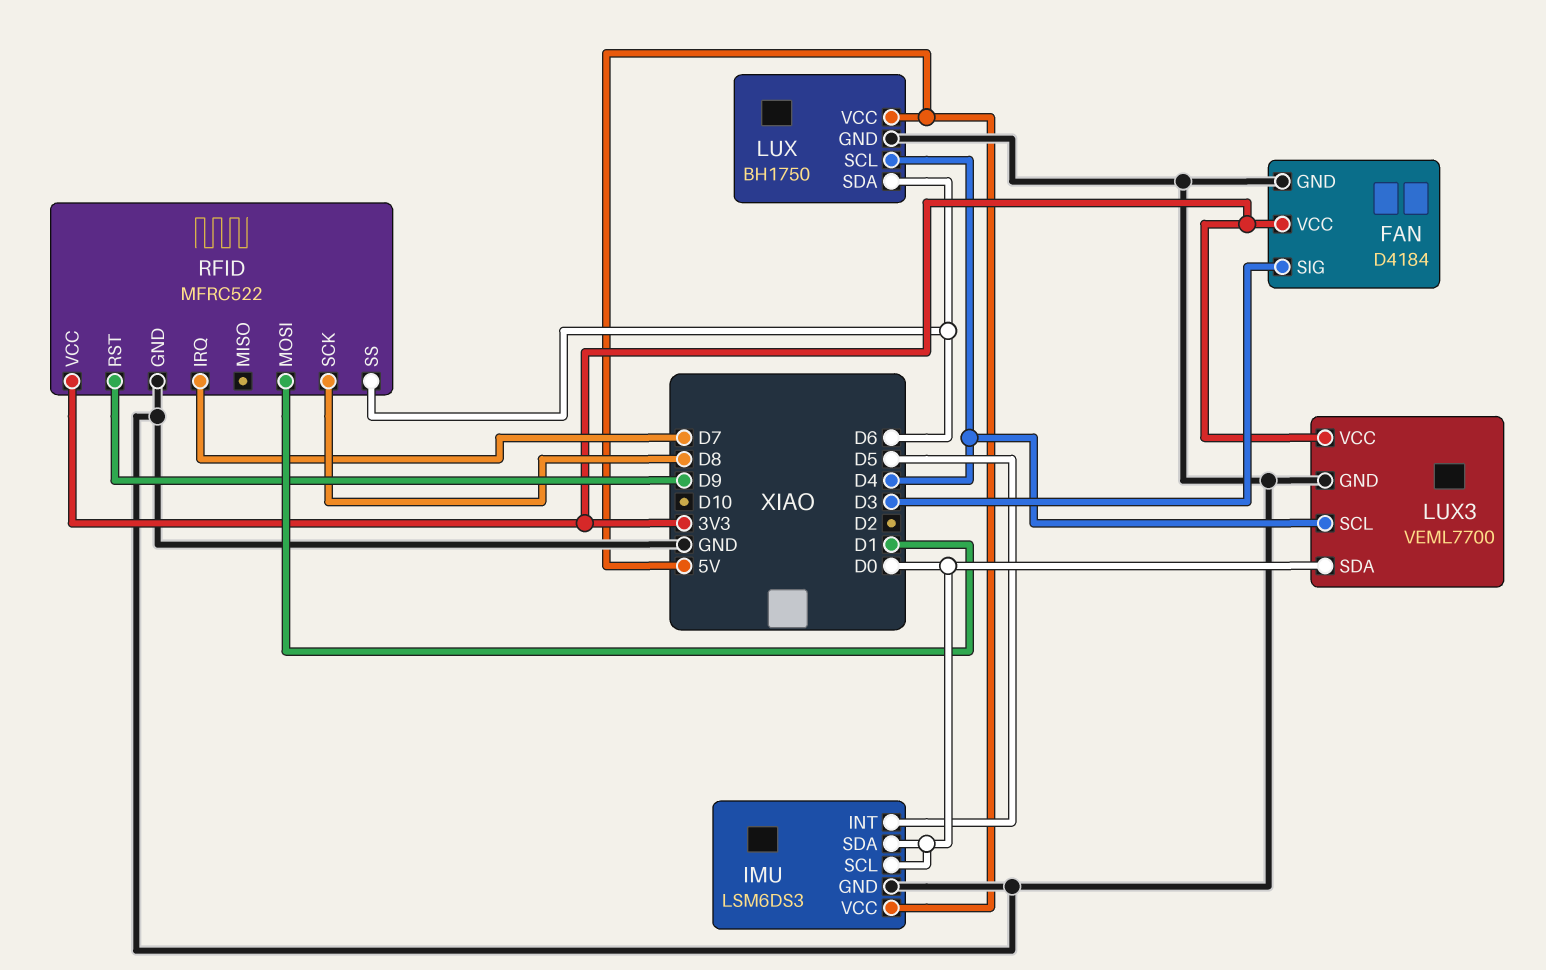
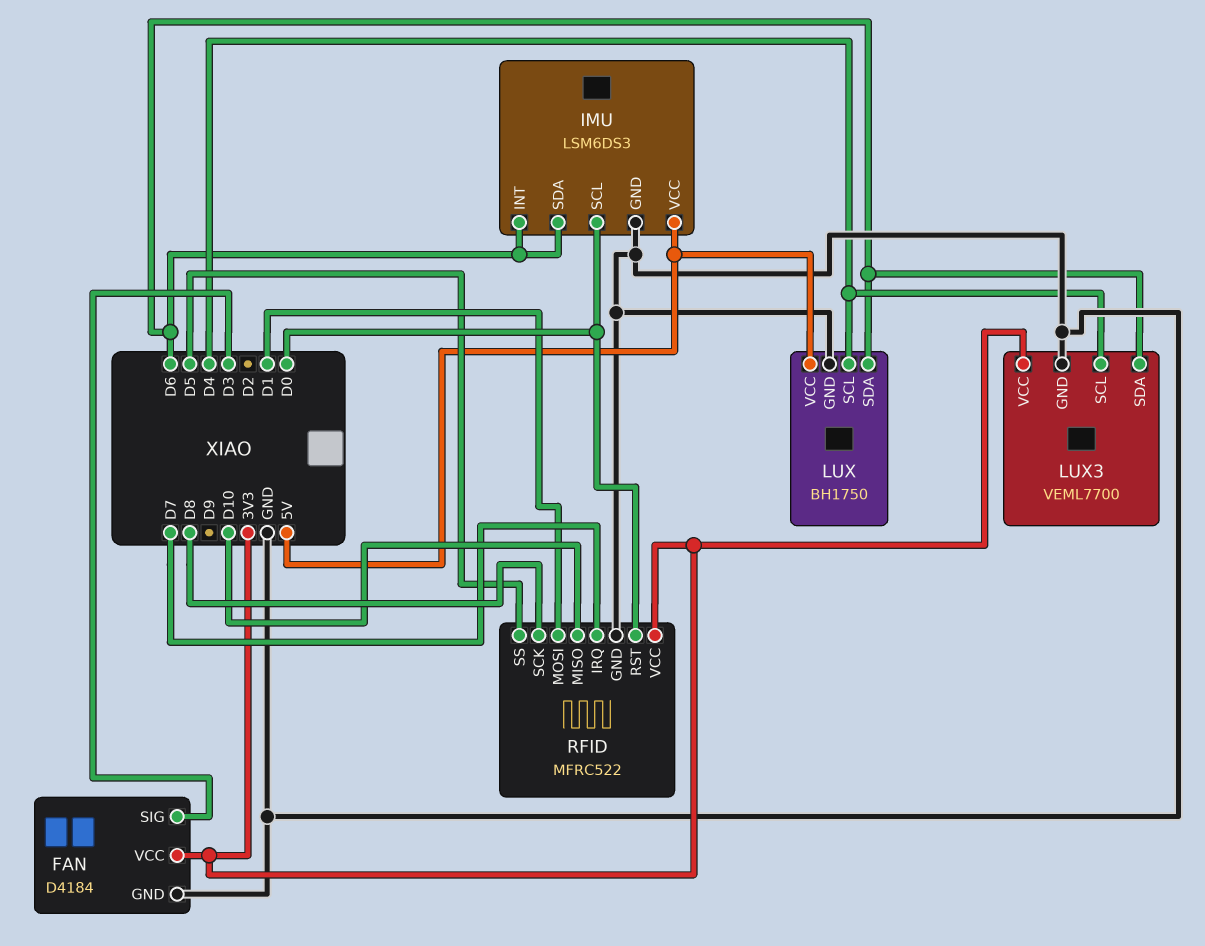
IMU pin INT: D5 -> D6
IMU pin SDA: D0 -> D6
LUX3 pin SDA: D0 -> D6
RFID pin MISO: none -> D10
RFID pin RST: D9 -> D0
RFID pin SS: D6 -> D5

